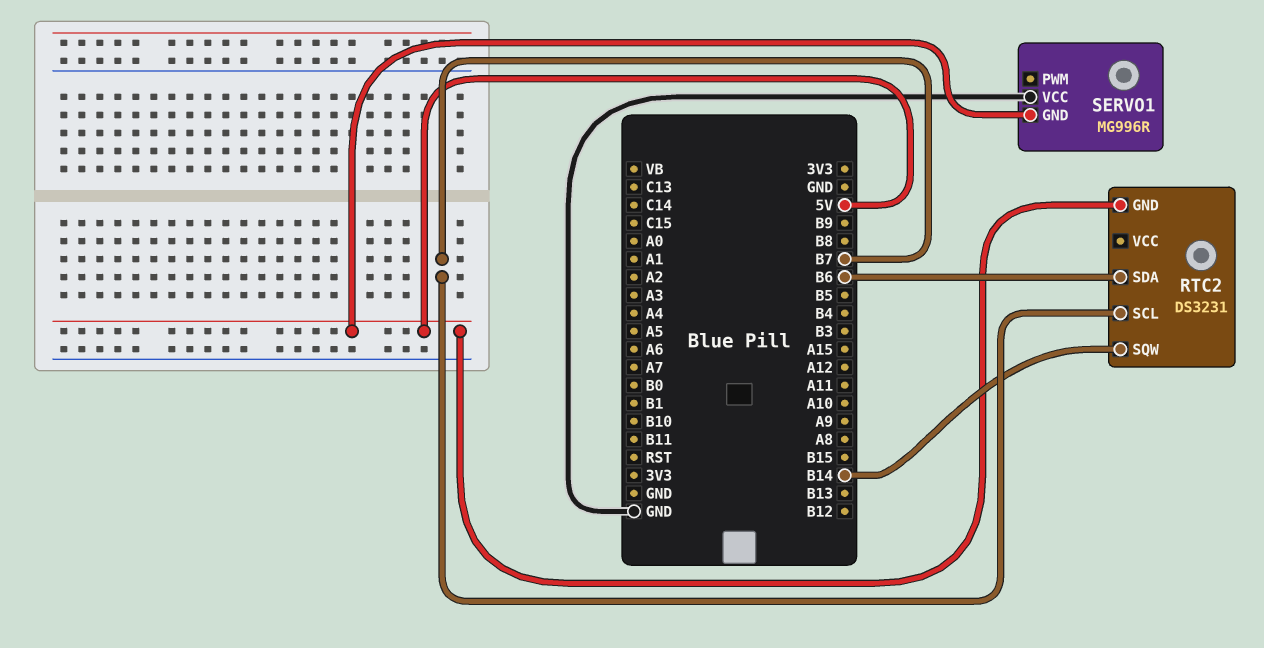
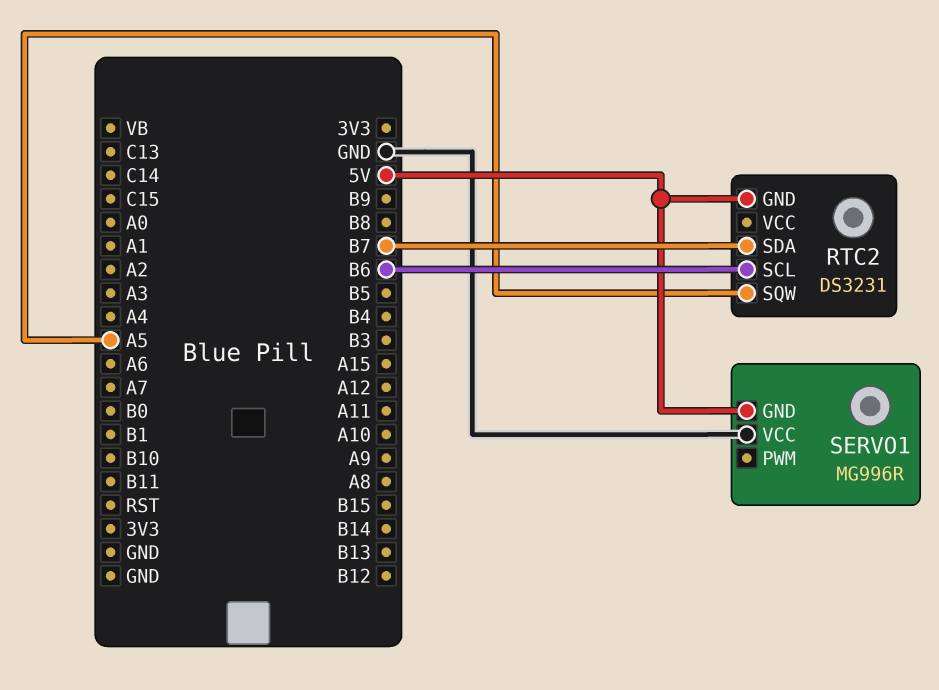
RTC2 pin SCL: B7 -> B6
RTC2 pin SDA: B6 -> B7
RTC2 pin SQW: B14 -> A5

